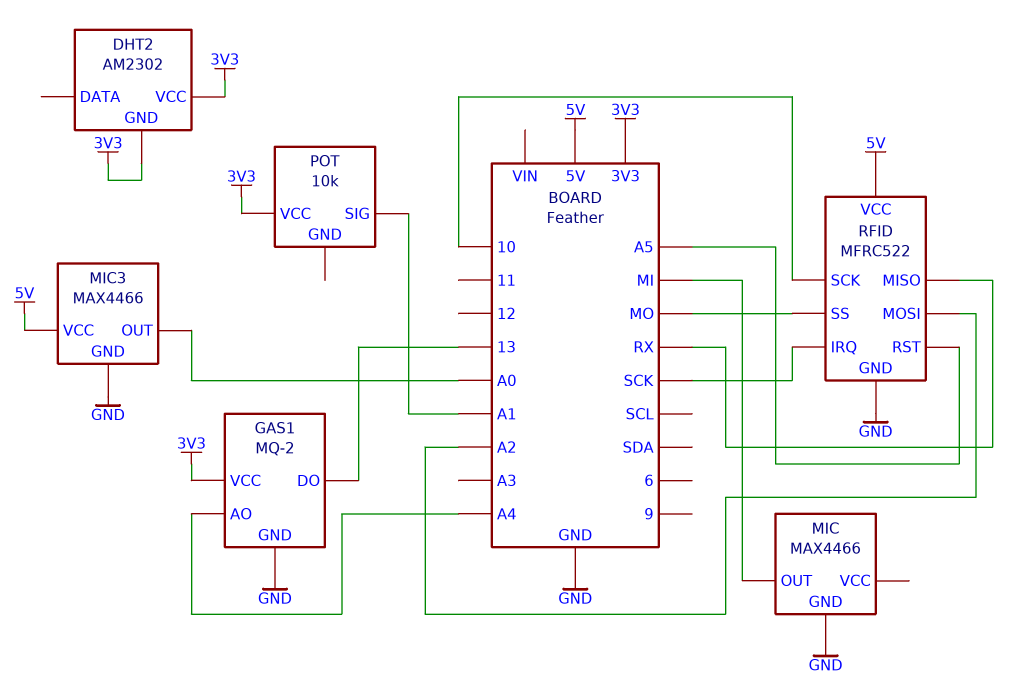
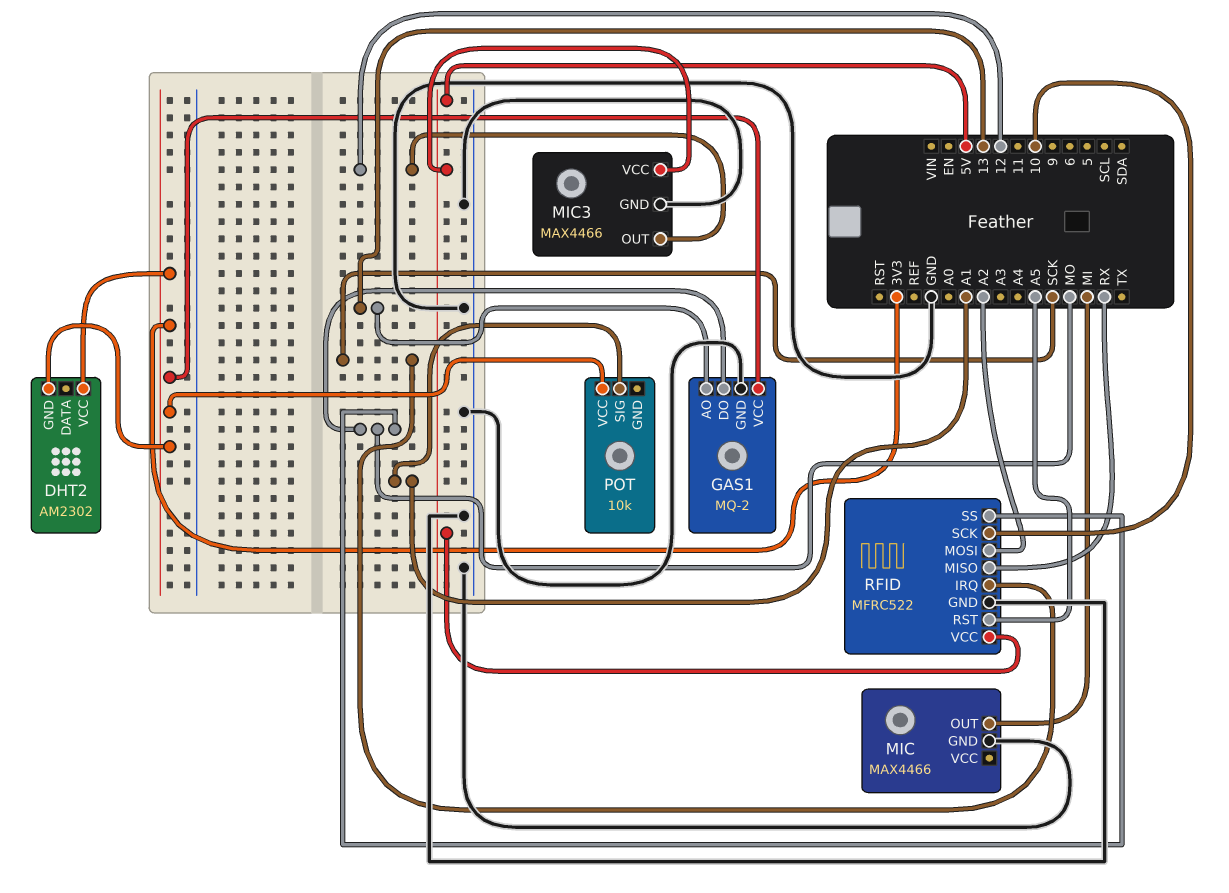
GAS1 pin AO: A4 -> 13
GAS1 pin DO: 13 -> MO
MIC3 pin OUT: A0 -> 12

